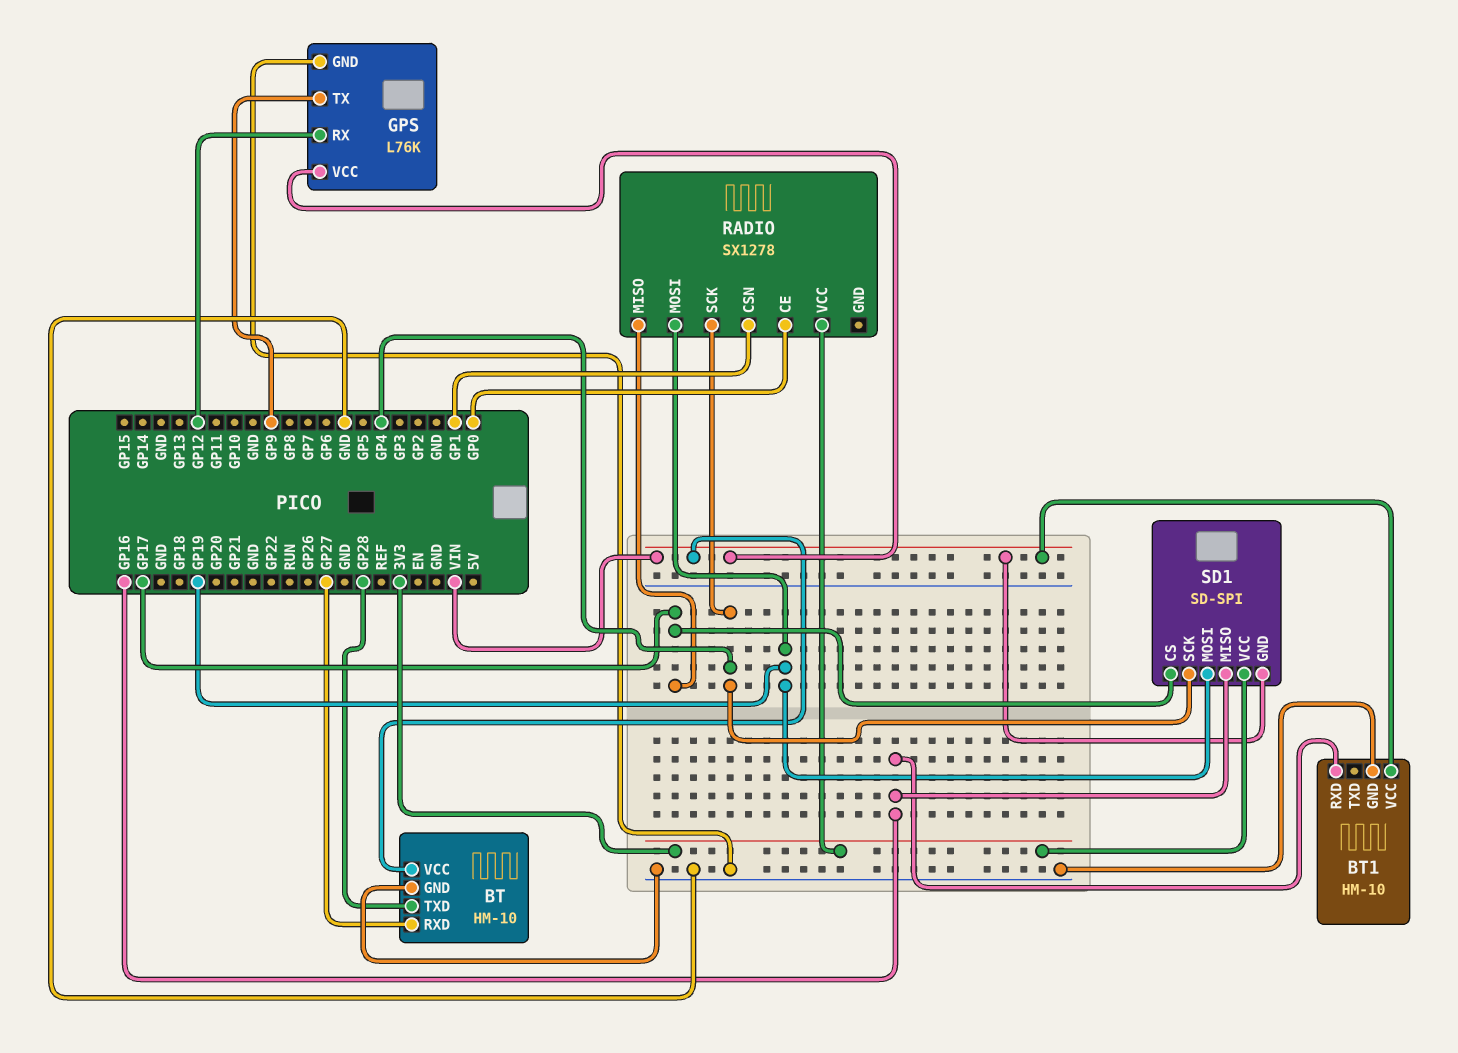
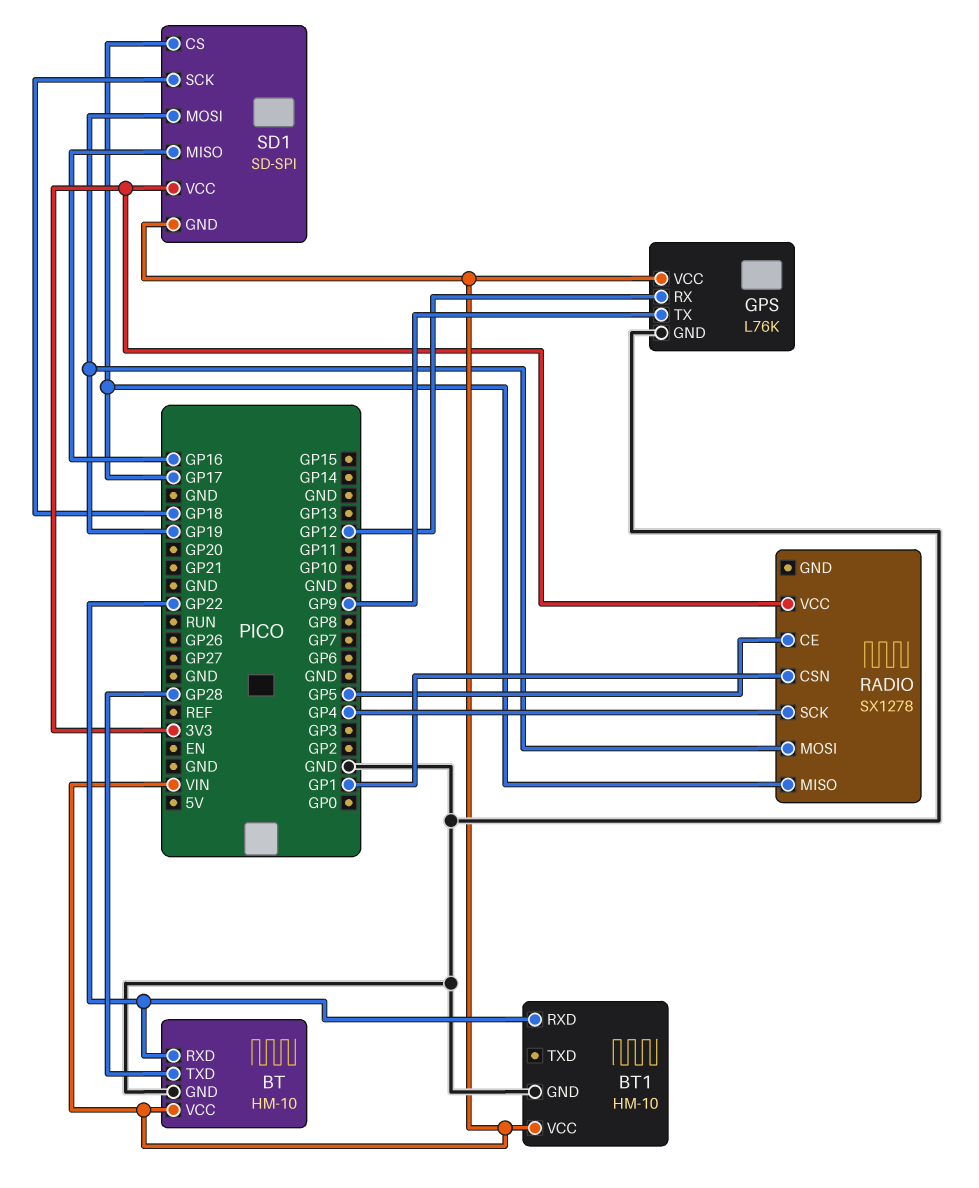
BT pin RXD: GP27 -> GP22
BT1 pin RXD: GP16 -> GP22
RADIO pin CE: GP0 -> GP5
SD1 pin SCK: GP4 -> GP18

